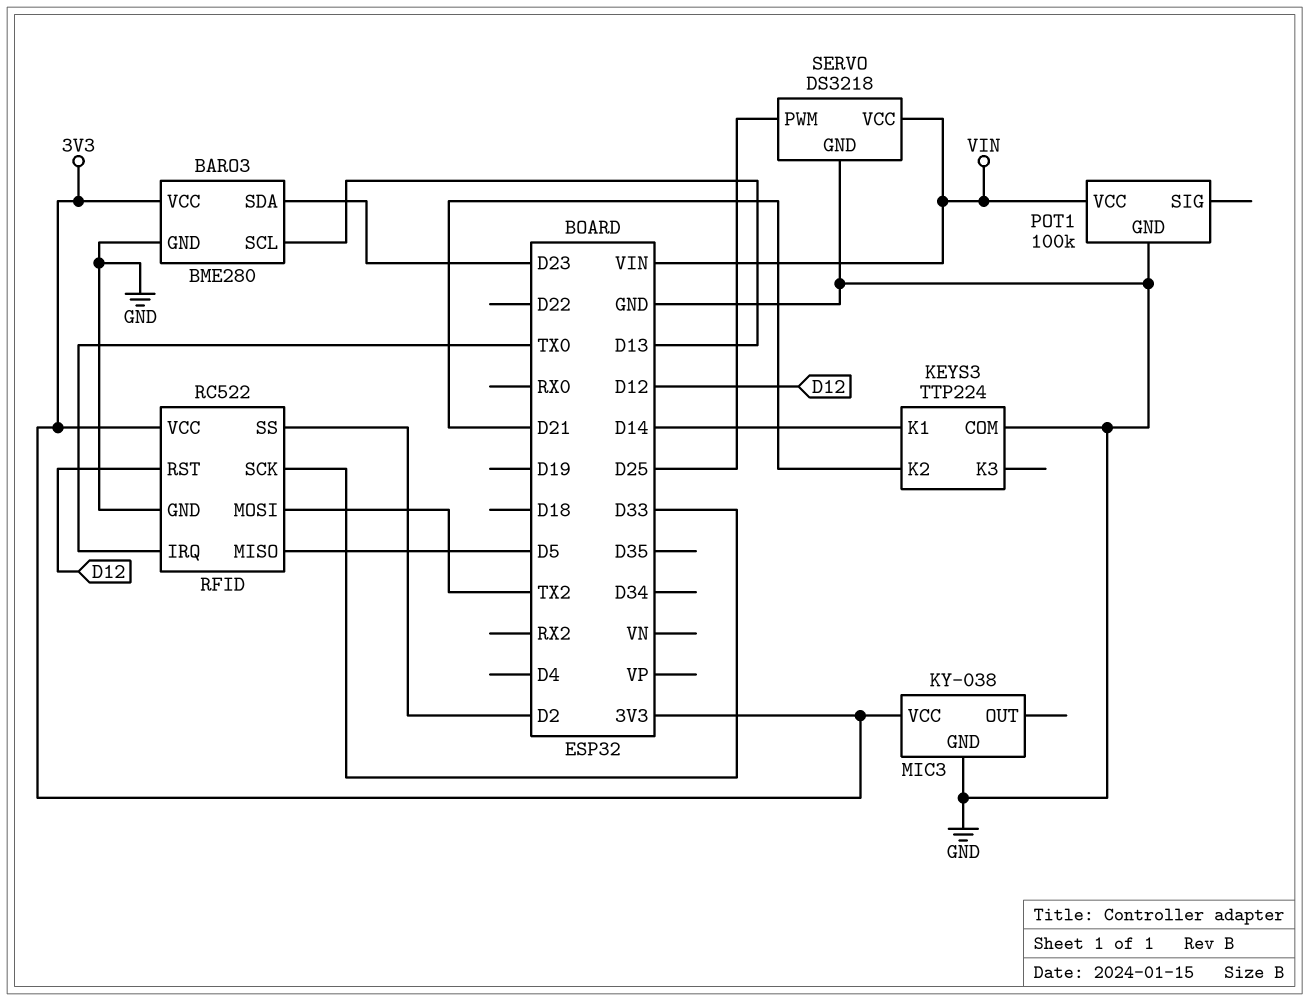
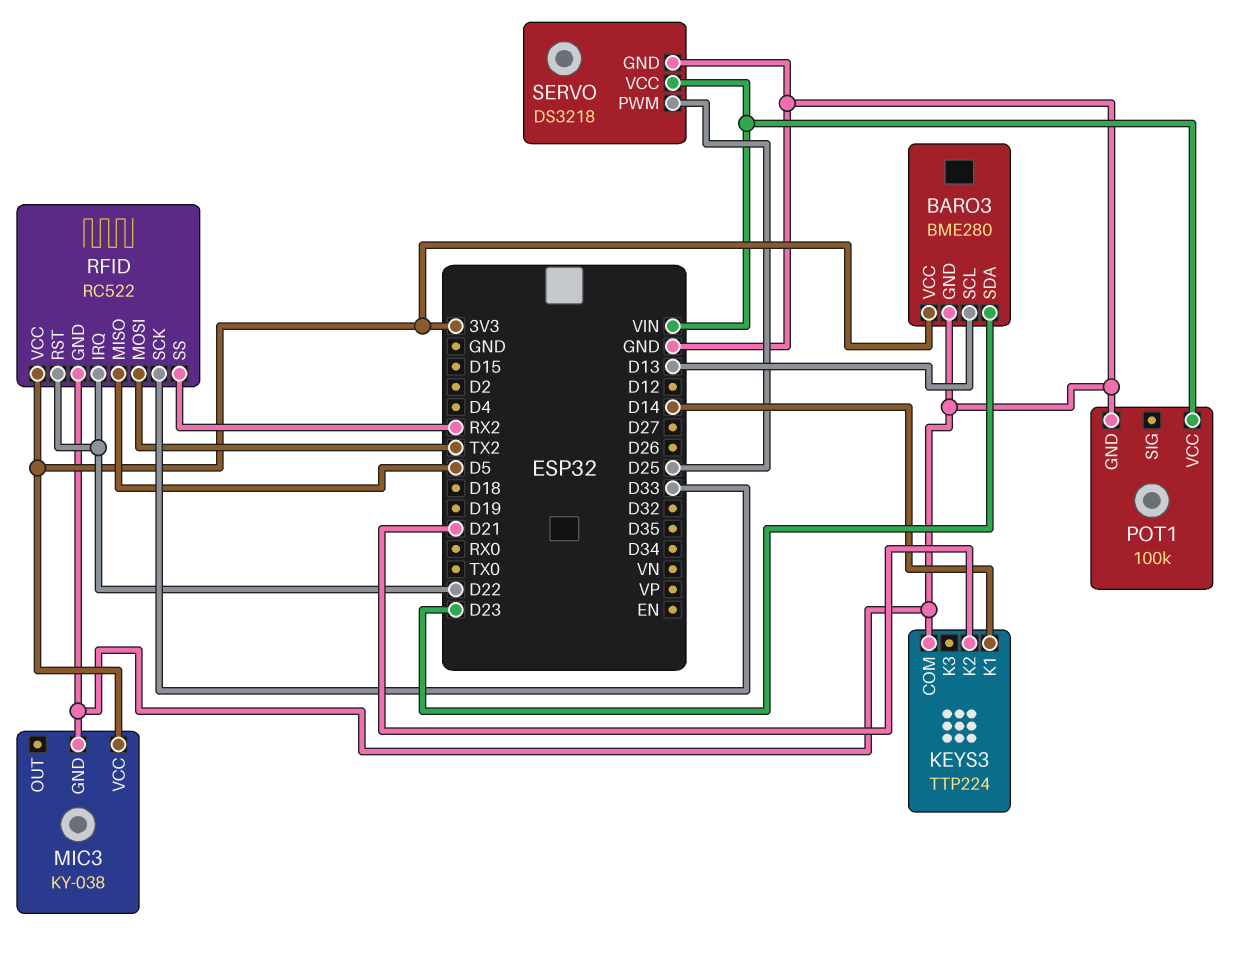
RFID pin IRQ: TX0 -> D22
RFID pin RST: D12 -> D22
RFID pin SS: D2 -> RX2

